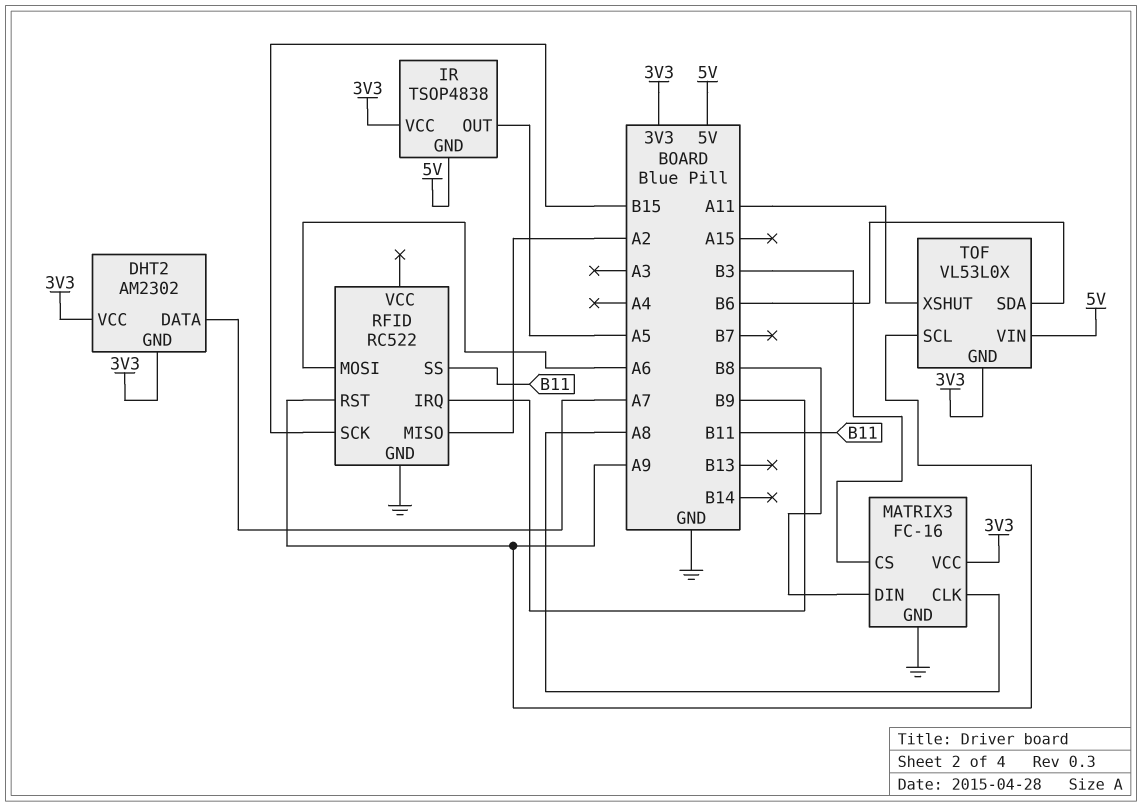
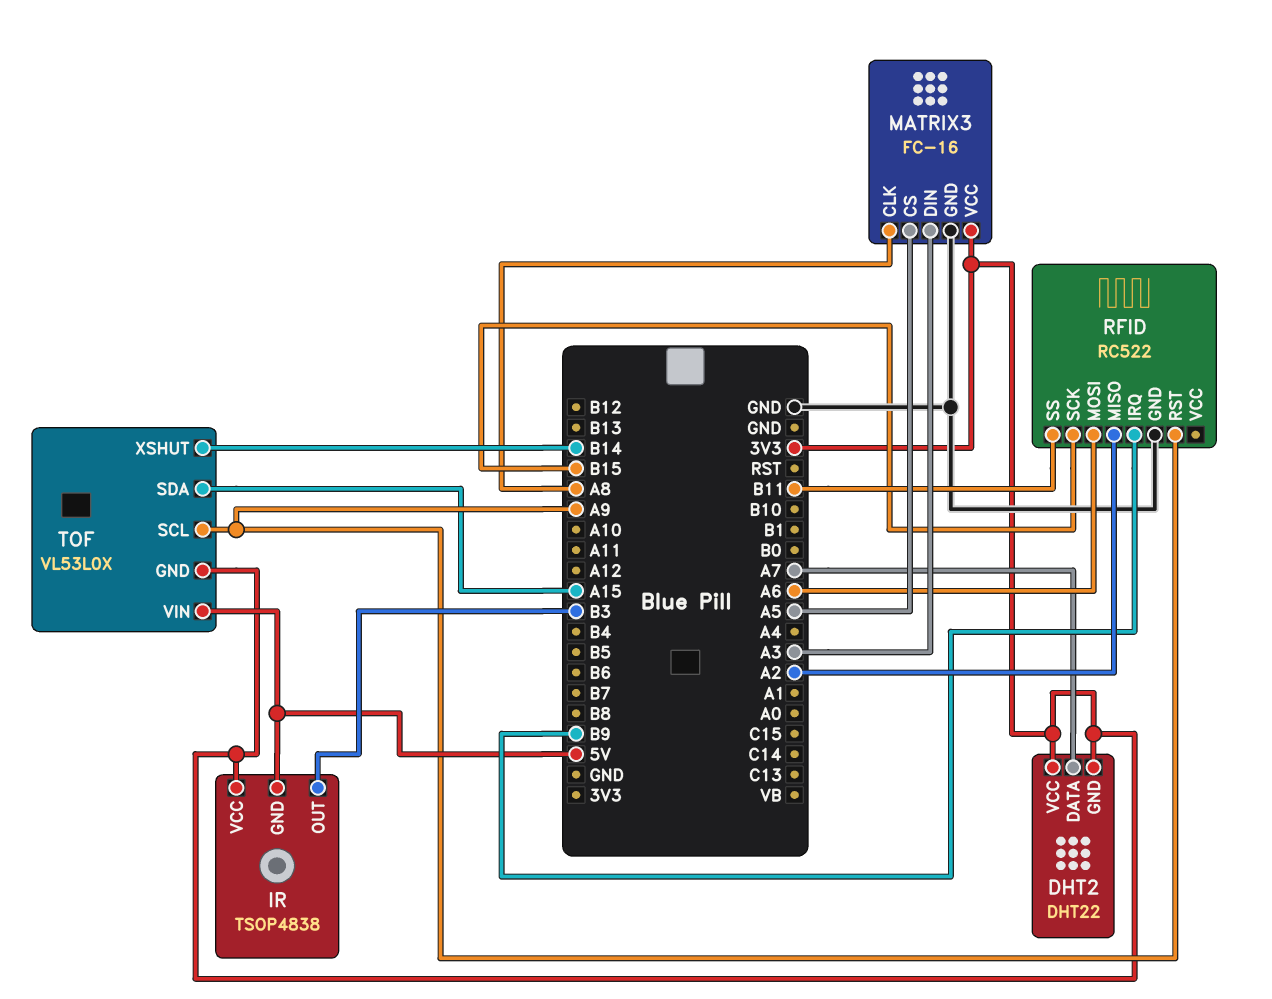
DHT2: AM2302 -> DHT22
IR pin OUT: A5 -> B3
MATRIX3 pin CS: B3 -> A5
MATRIX3 pin DIN: B8 -> A3
TOF pin SDA: B6 -> A15
TOF pin XSHUT: A11 -> B14

